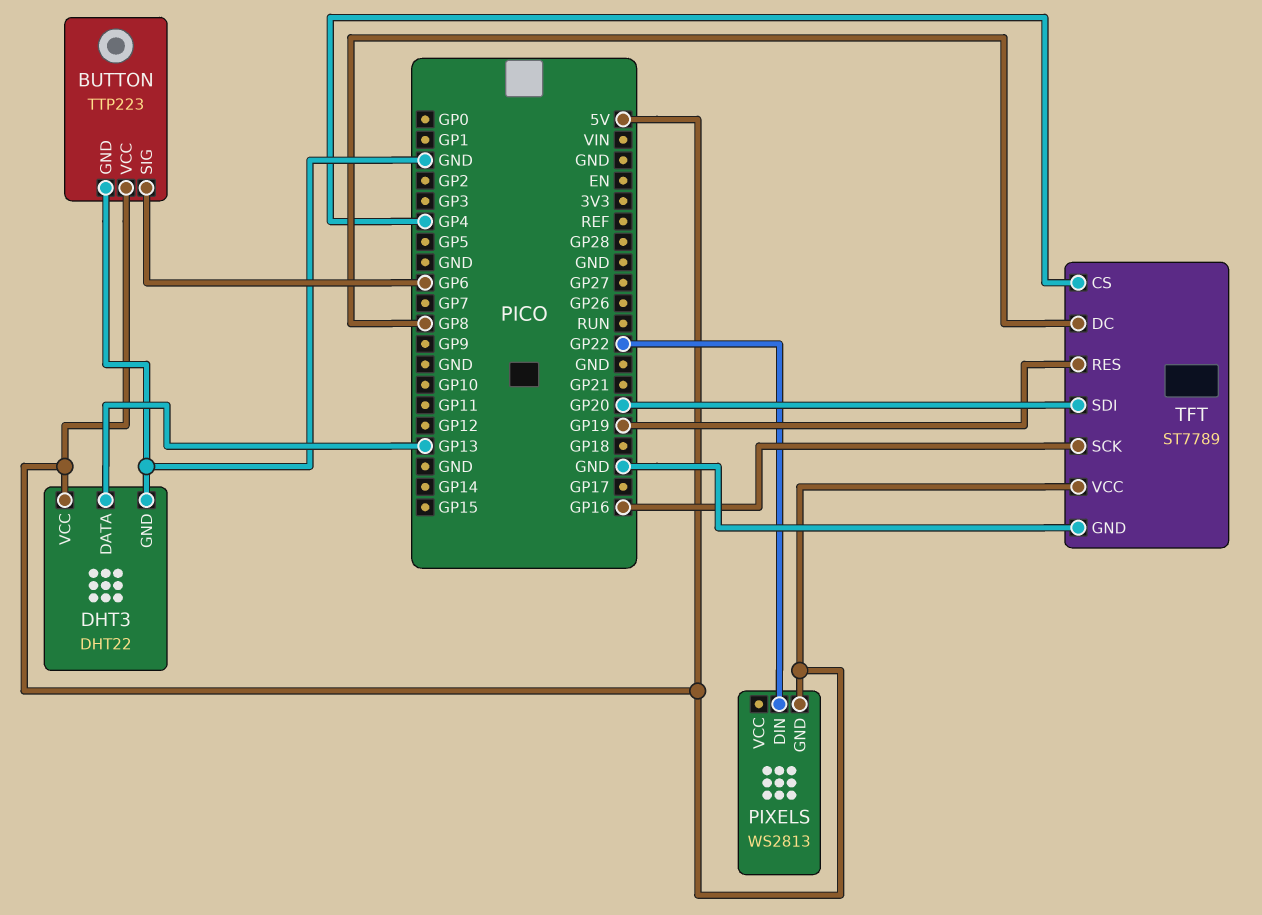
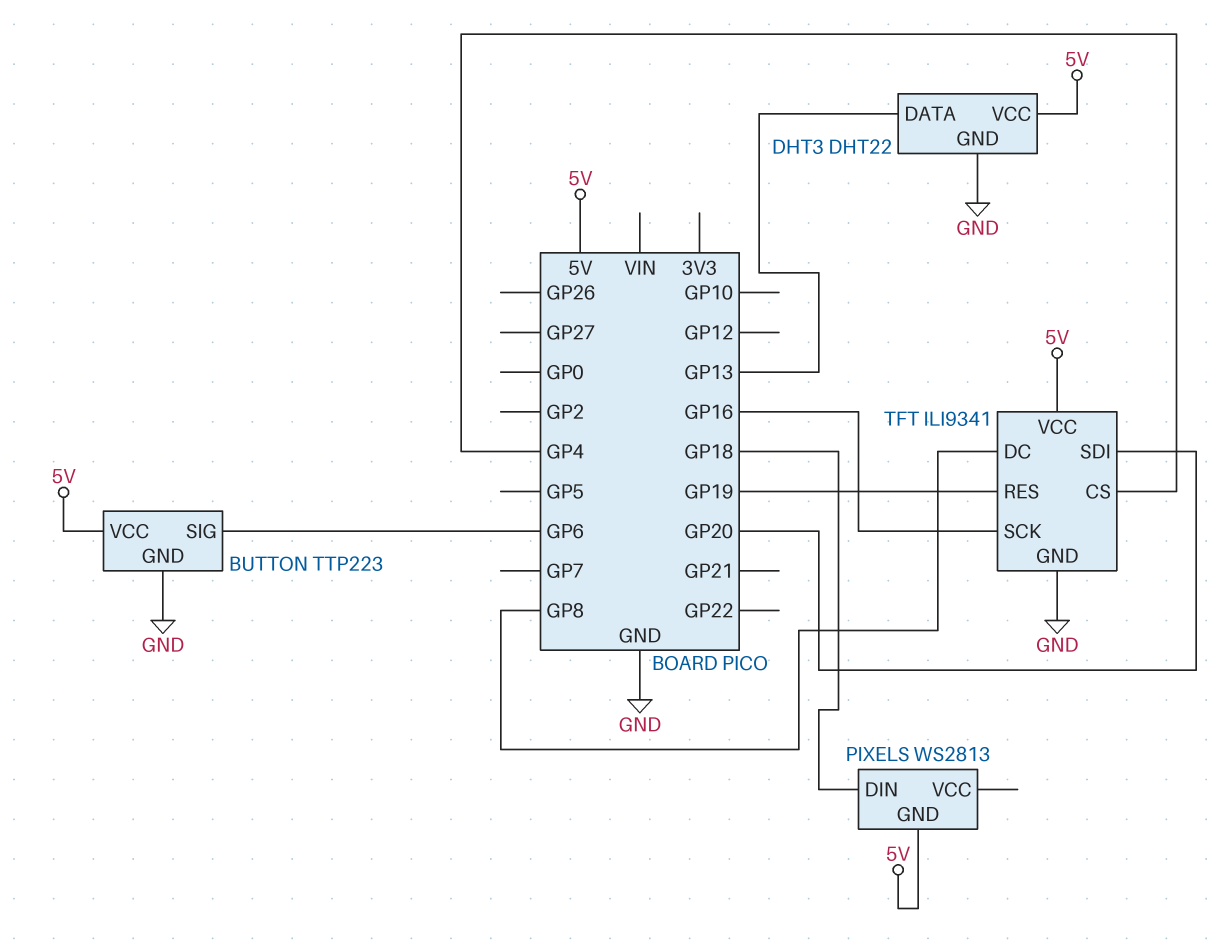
PIXELS pin DIN: GP22 -> GP18
TFT: ST7789 -> ILI9341

